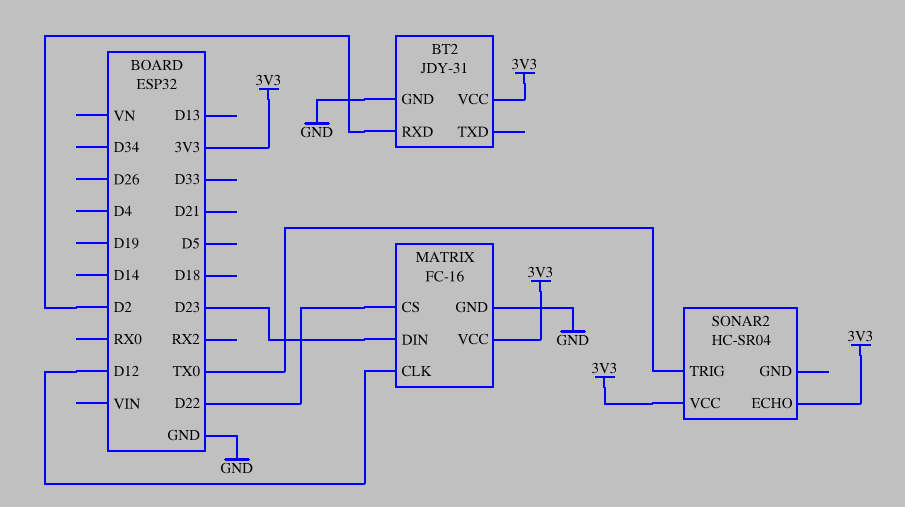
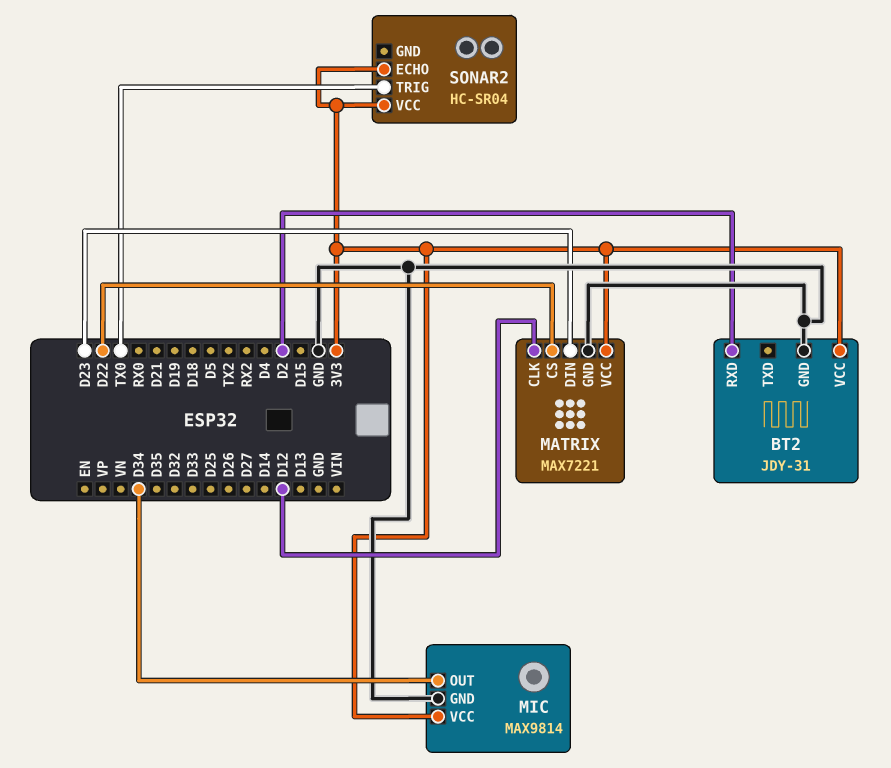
MATRIX: FC-16 -> MAX7221
MIC: none -> MAX9814
MIC pin GND: none -> GND
MIC pin OUT: none -> D34
MIC pin VCC: none -> 3V3

